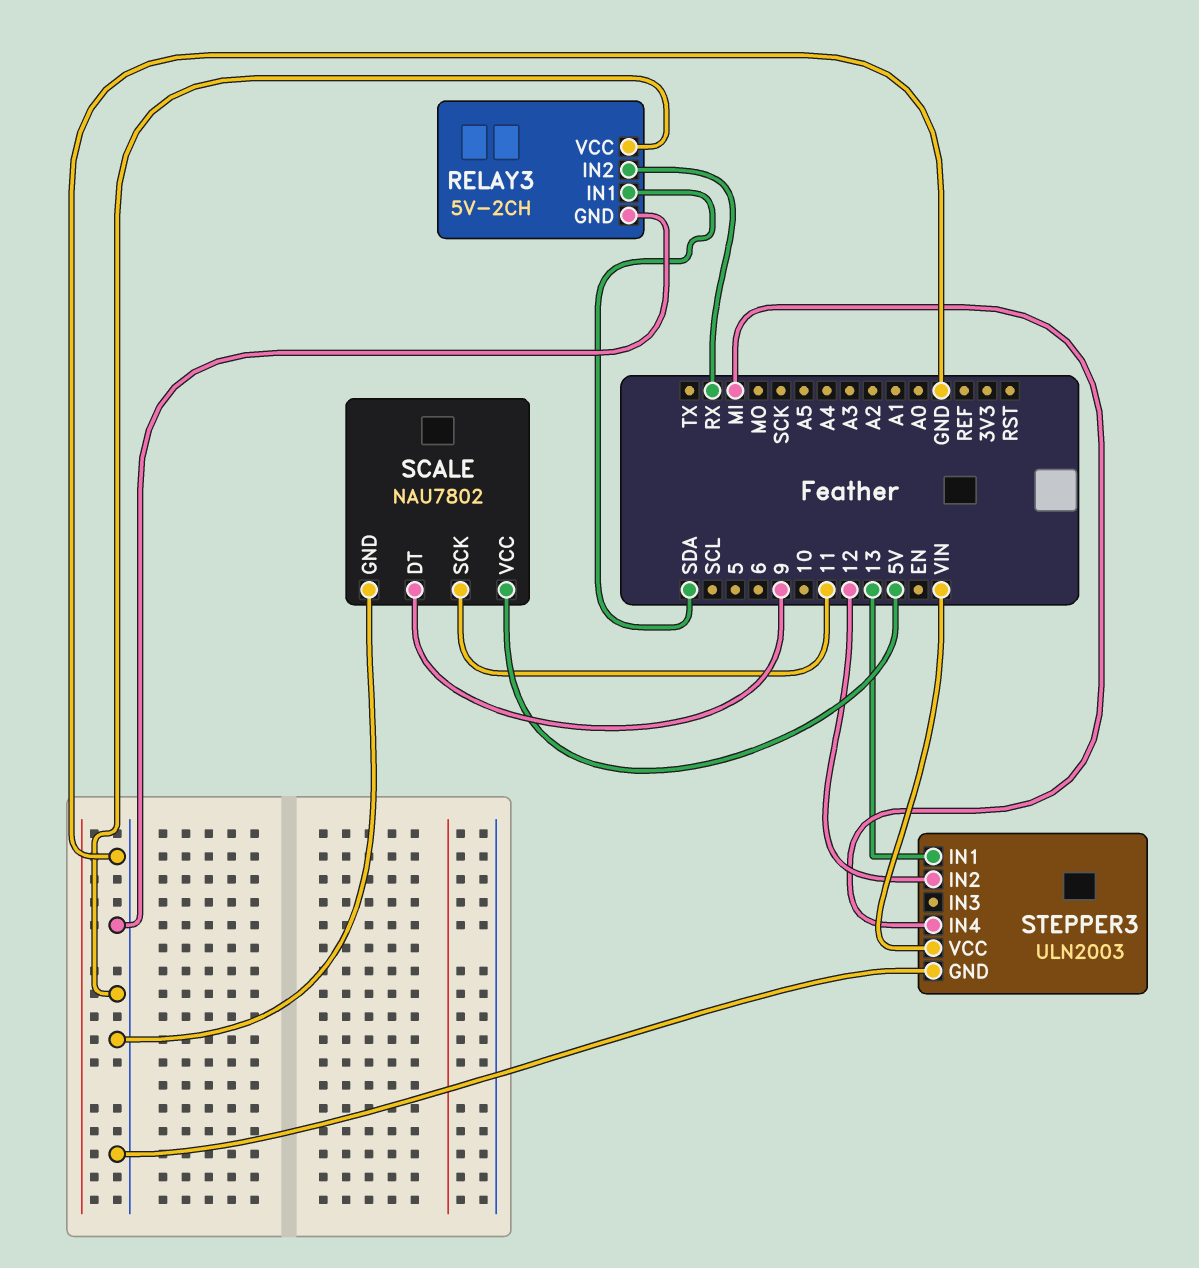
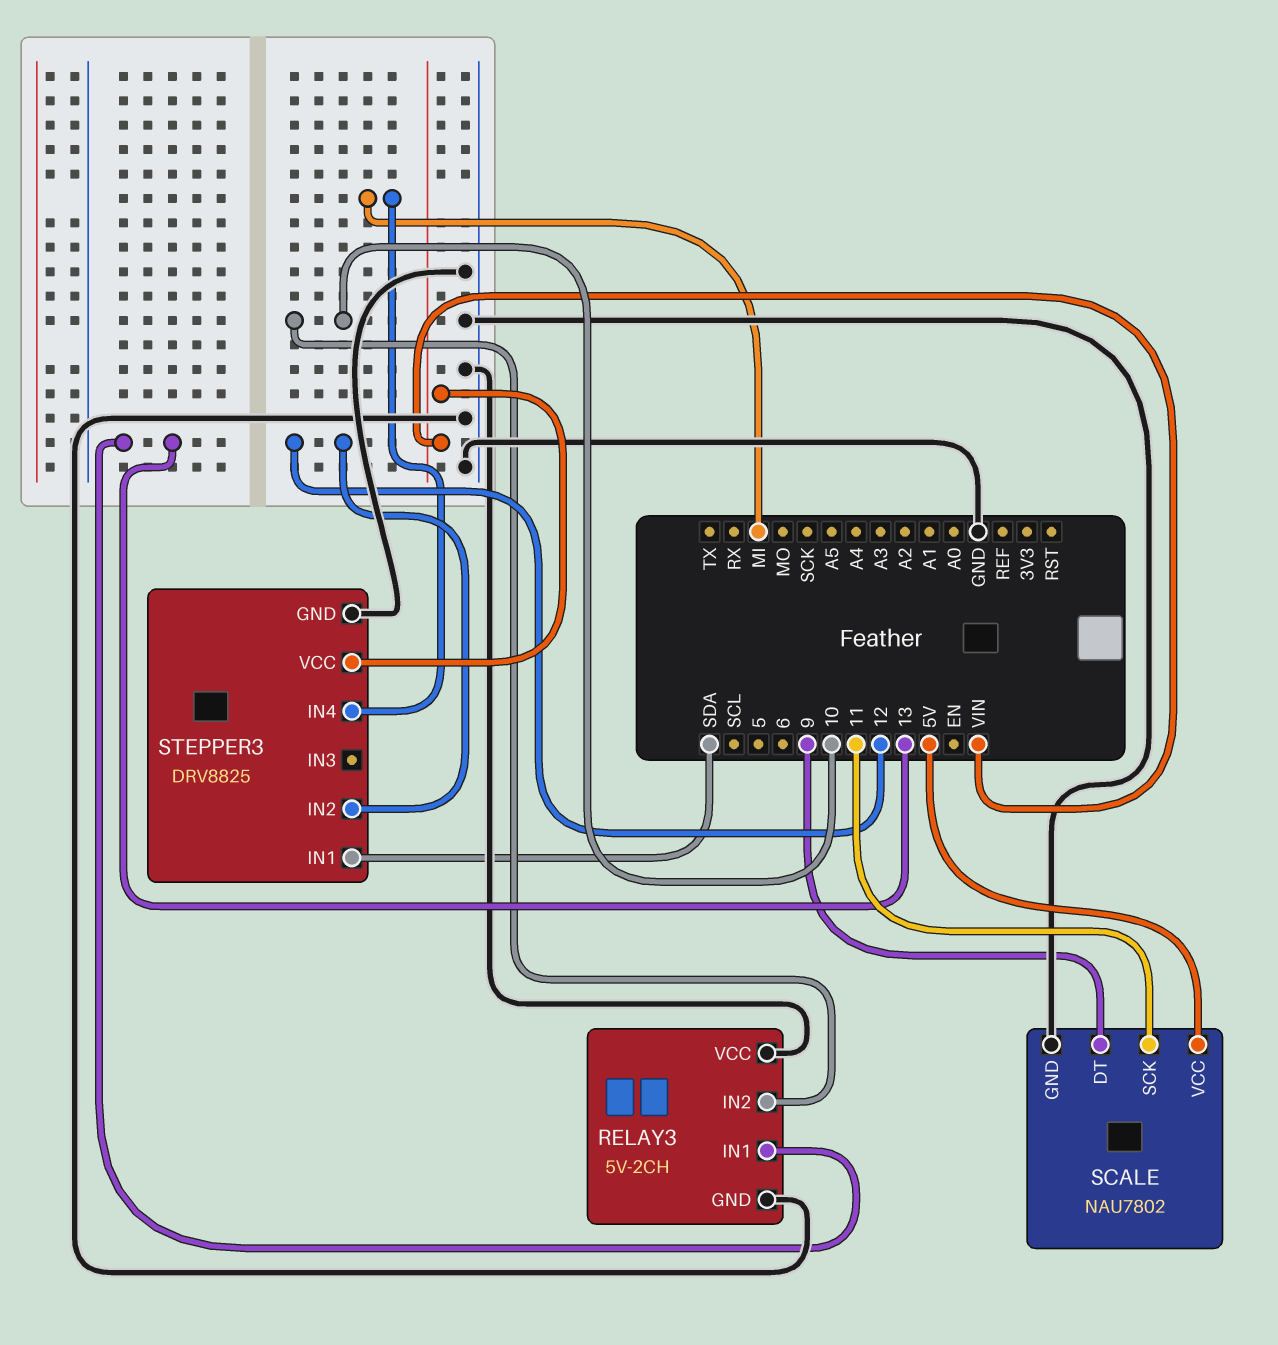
RELAY3 pin IN1: SDA -> 13
RELAY3 pin IN2: RX -> 10
STEPPER3: ULN2003 -> DRV8825
STEPPER3 pin IN1: 13 -> SDA

